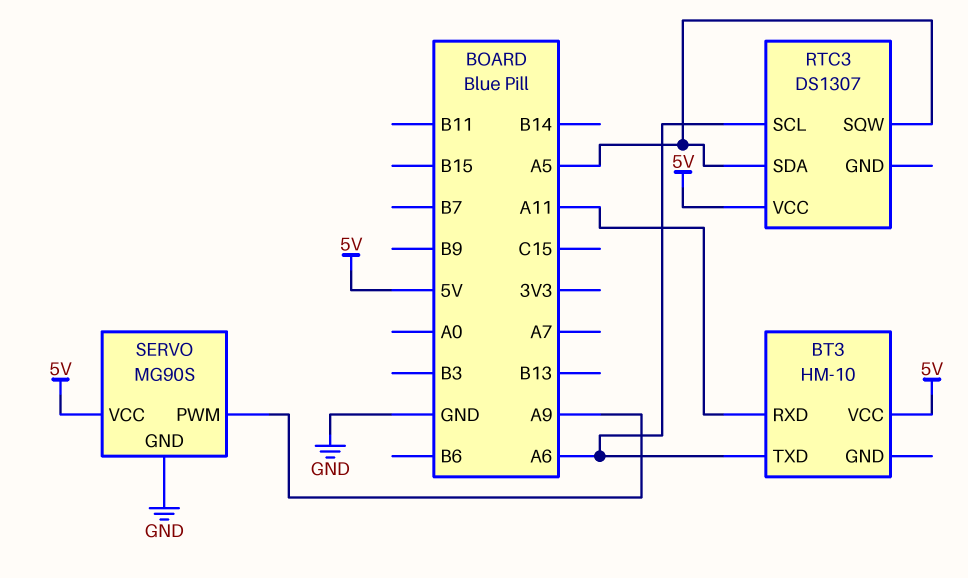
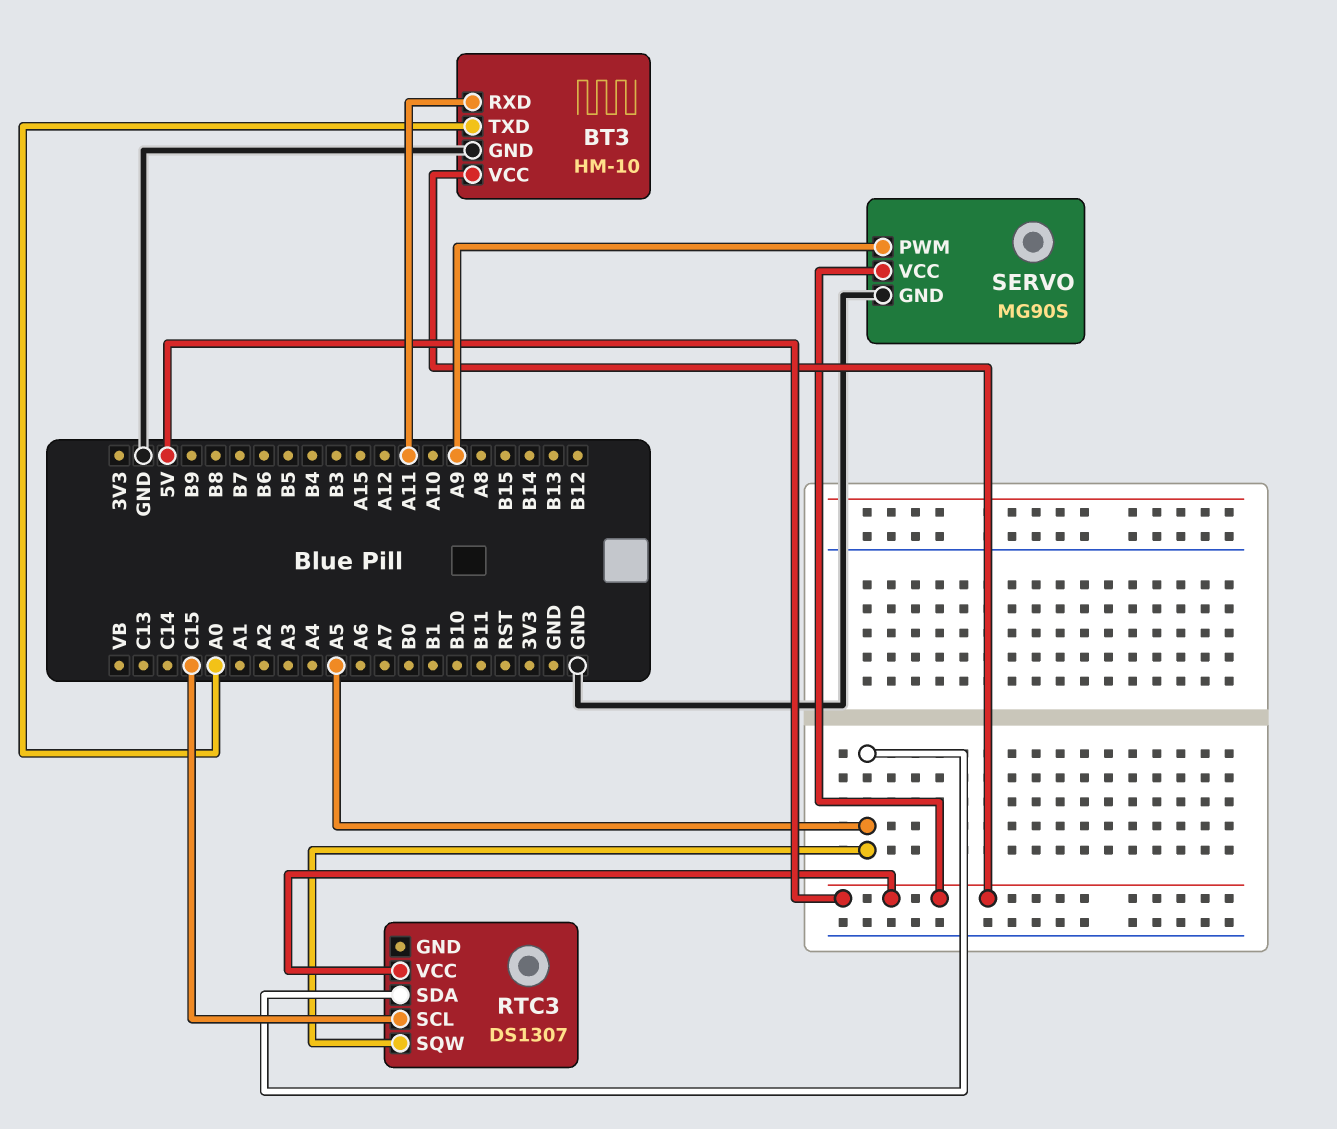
BT3 pin GND: none -> GND
BT3 pin TXD: A6 -> A0
RTC3 pin SCL: A6 -> C15

